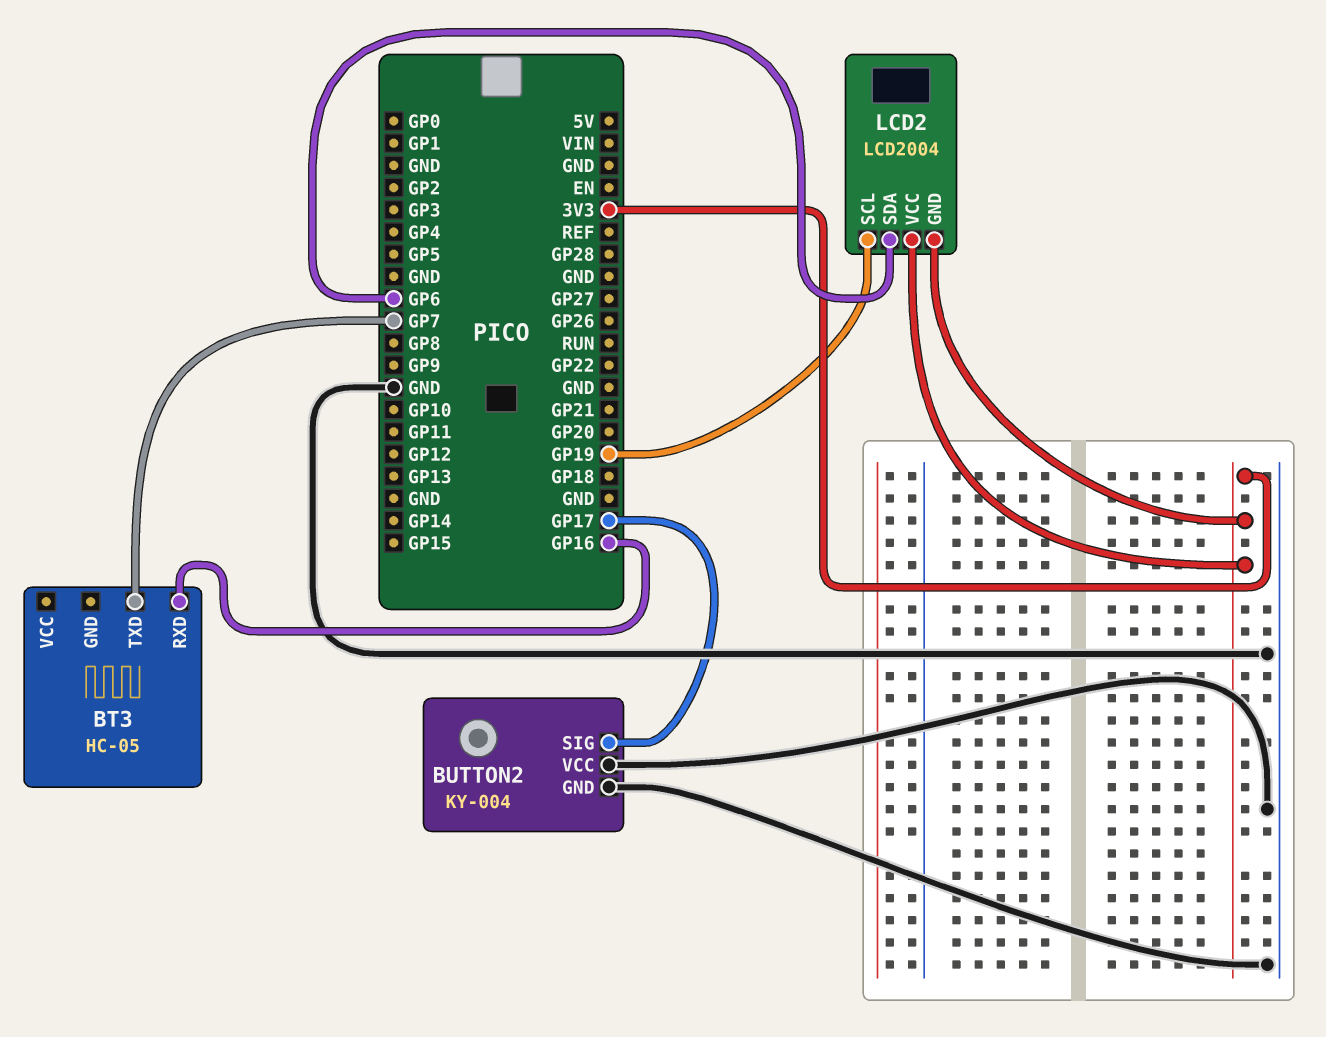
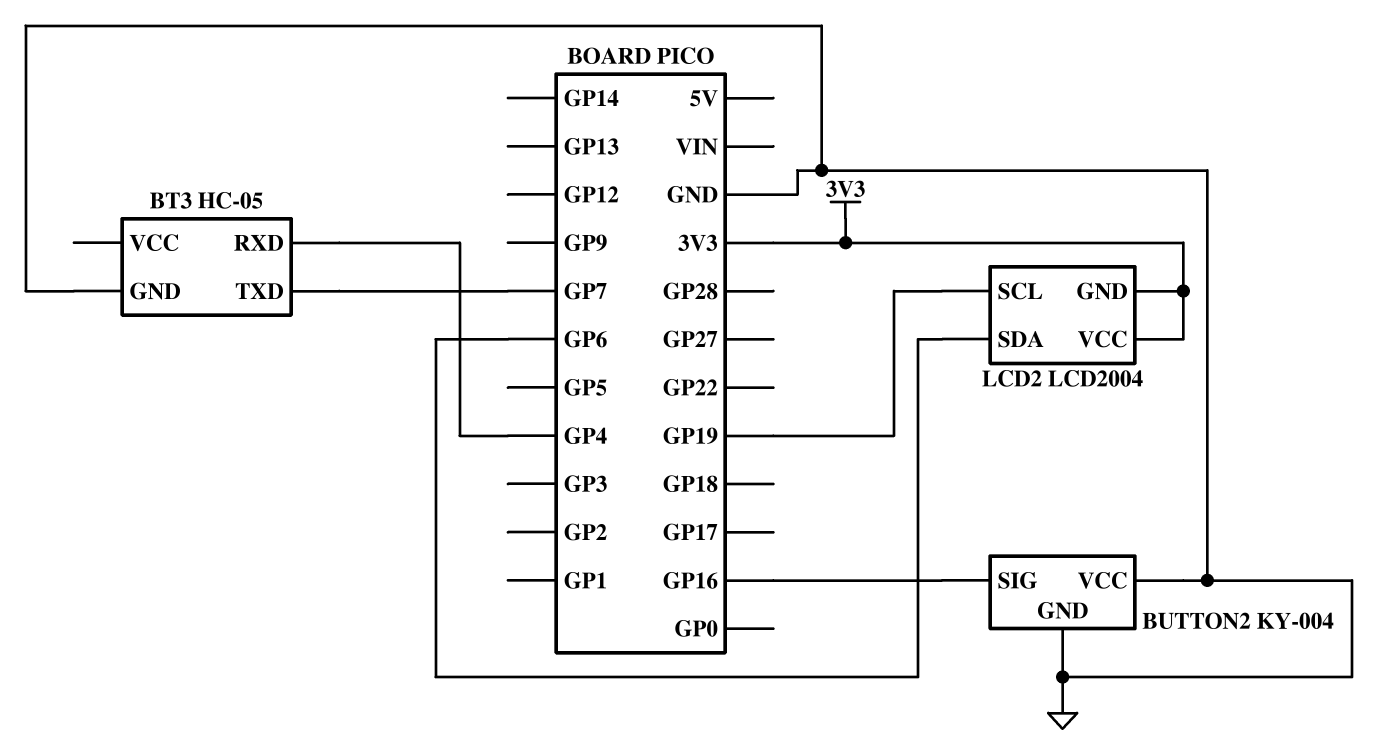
BT3 pin GND: none -> GND
BT3 pin RXD: GP16 -> GP4
BUTTON2 pin SIG: GP17 -> GP16

